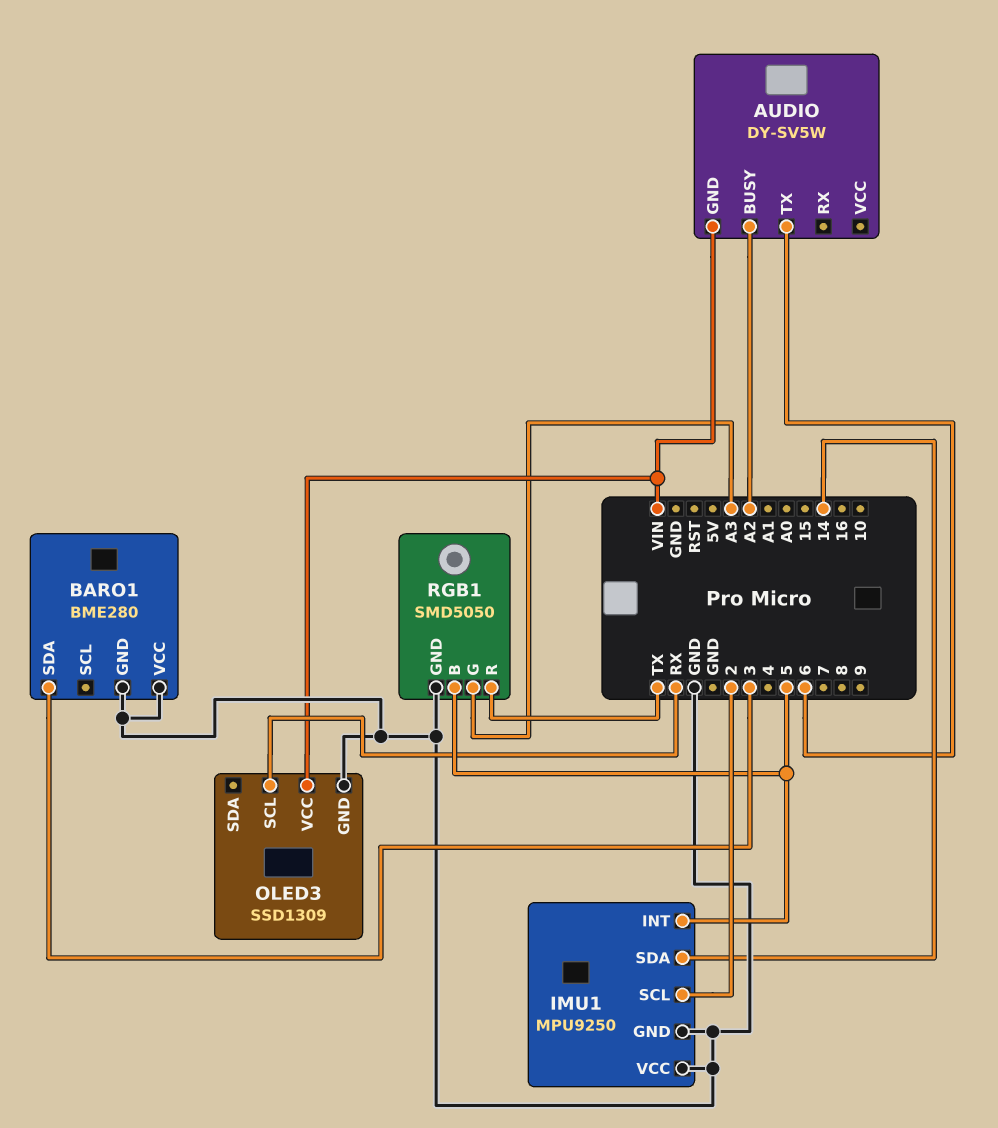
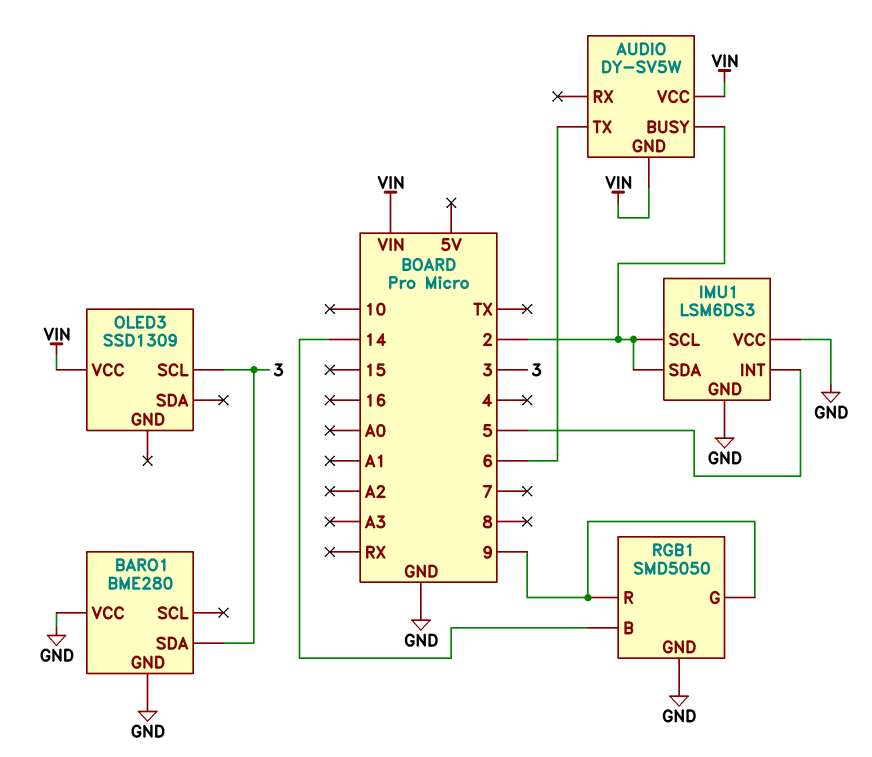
AUDIO pin BUSY: A2 -> 2
AUDIO pin VCC: none -> VIN
IMU1: MPU9250 -> LSM6DS3
IMU1 pin SDA: 14 -> 2
OLED3 pin GND: GND -> none
OLED3 pin SCL: RX -> 3
RGB1 pin B: 5 -> 14
RGB1 pin G: A3 -> 9
RGB1 pin R: TX -> 9

